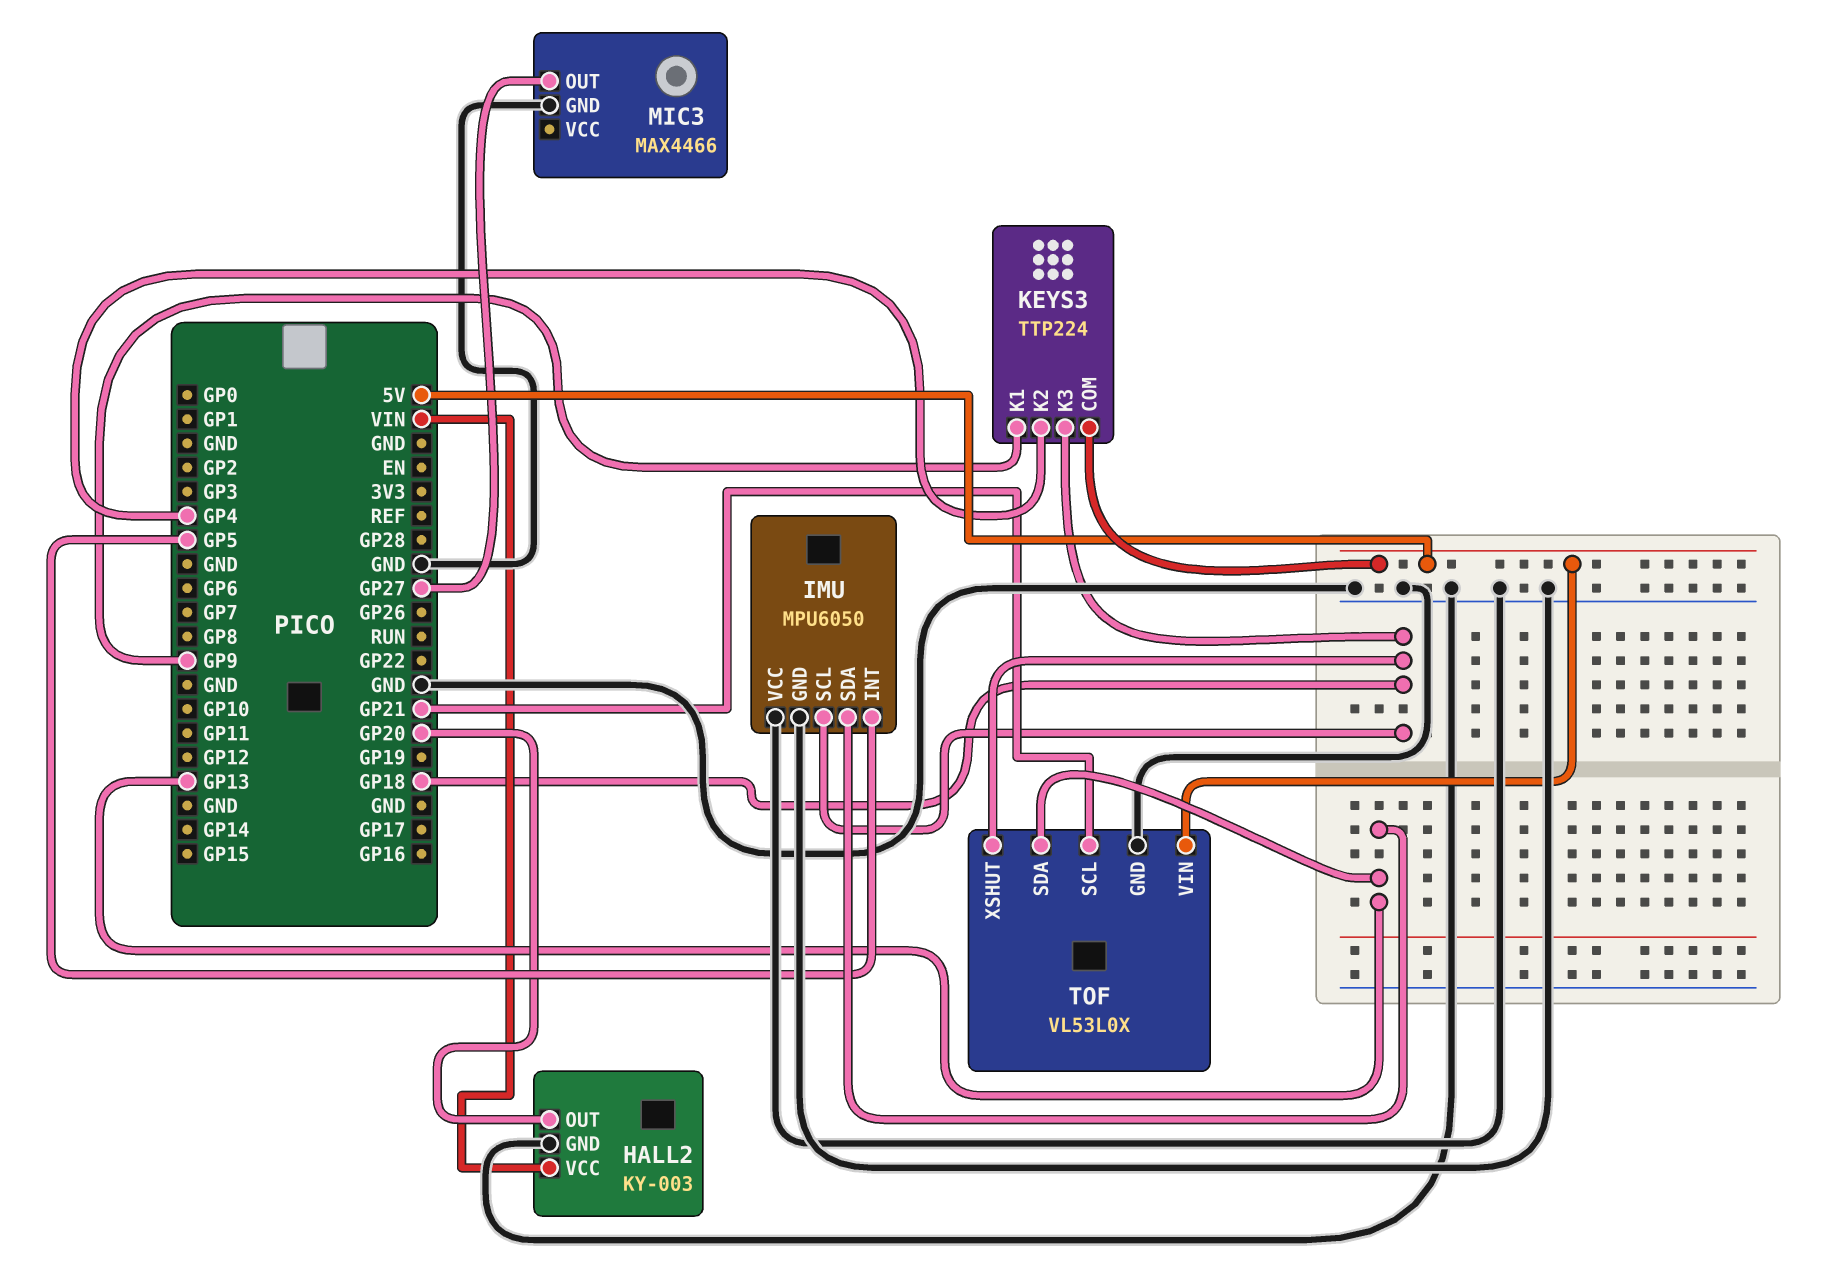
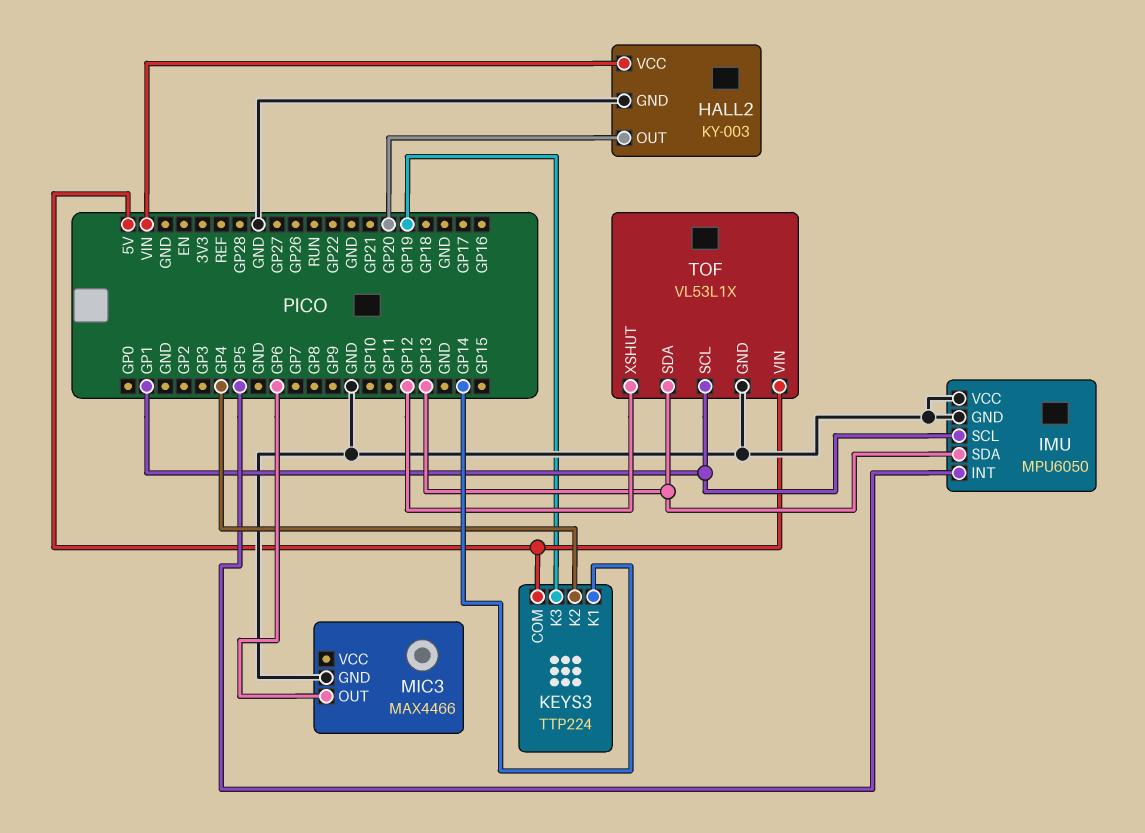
IMU pin SCL: GP18 -> GP1
KEYS3 pin K1: GP9 -> GP14
KEYS3 pin K3: GP18 -> GP19
MIC3 pin OUT: GP27 -> GP6
TOF: VL53L0X -> VL53L1X
TOF pin SCL: GP21 -> GP1
TOF pin XSHUT: GP18 -> GP12

